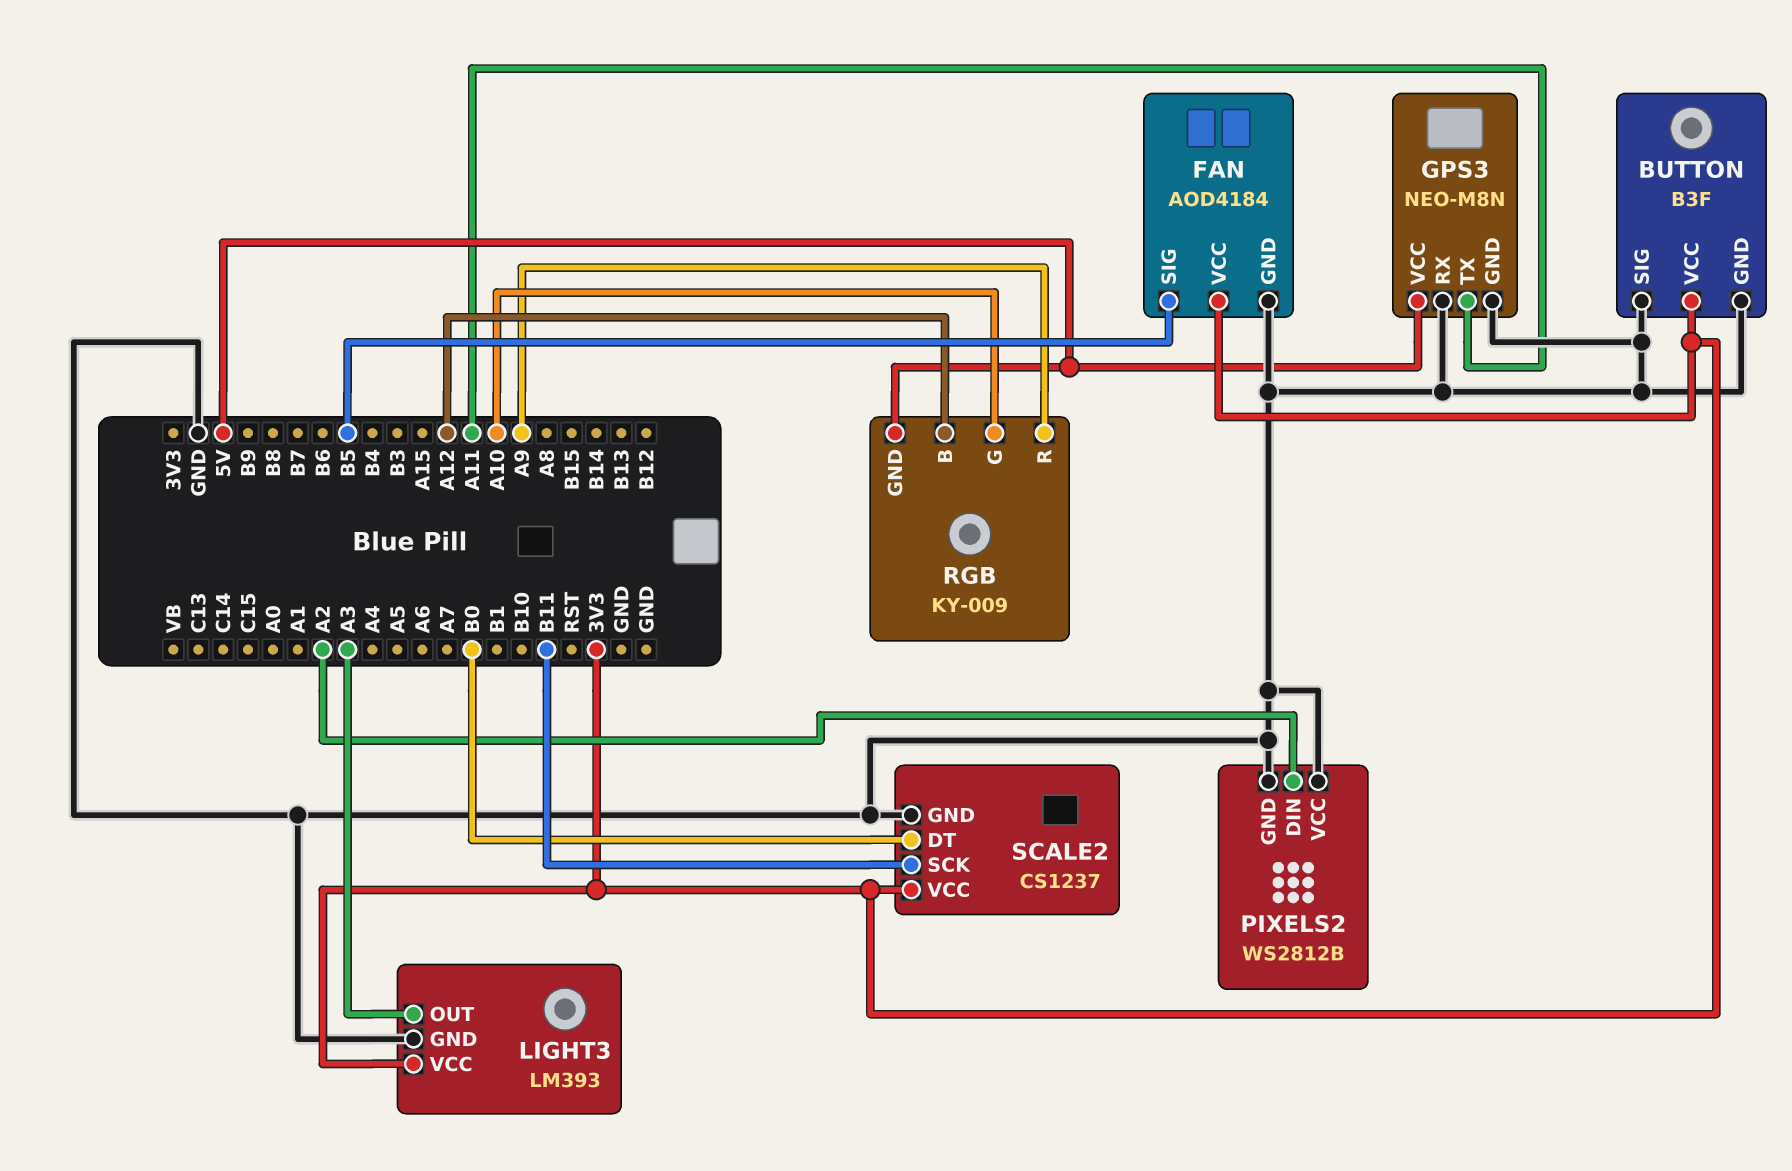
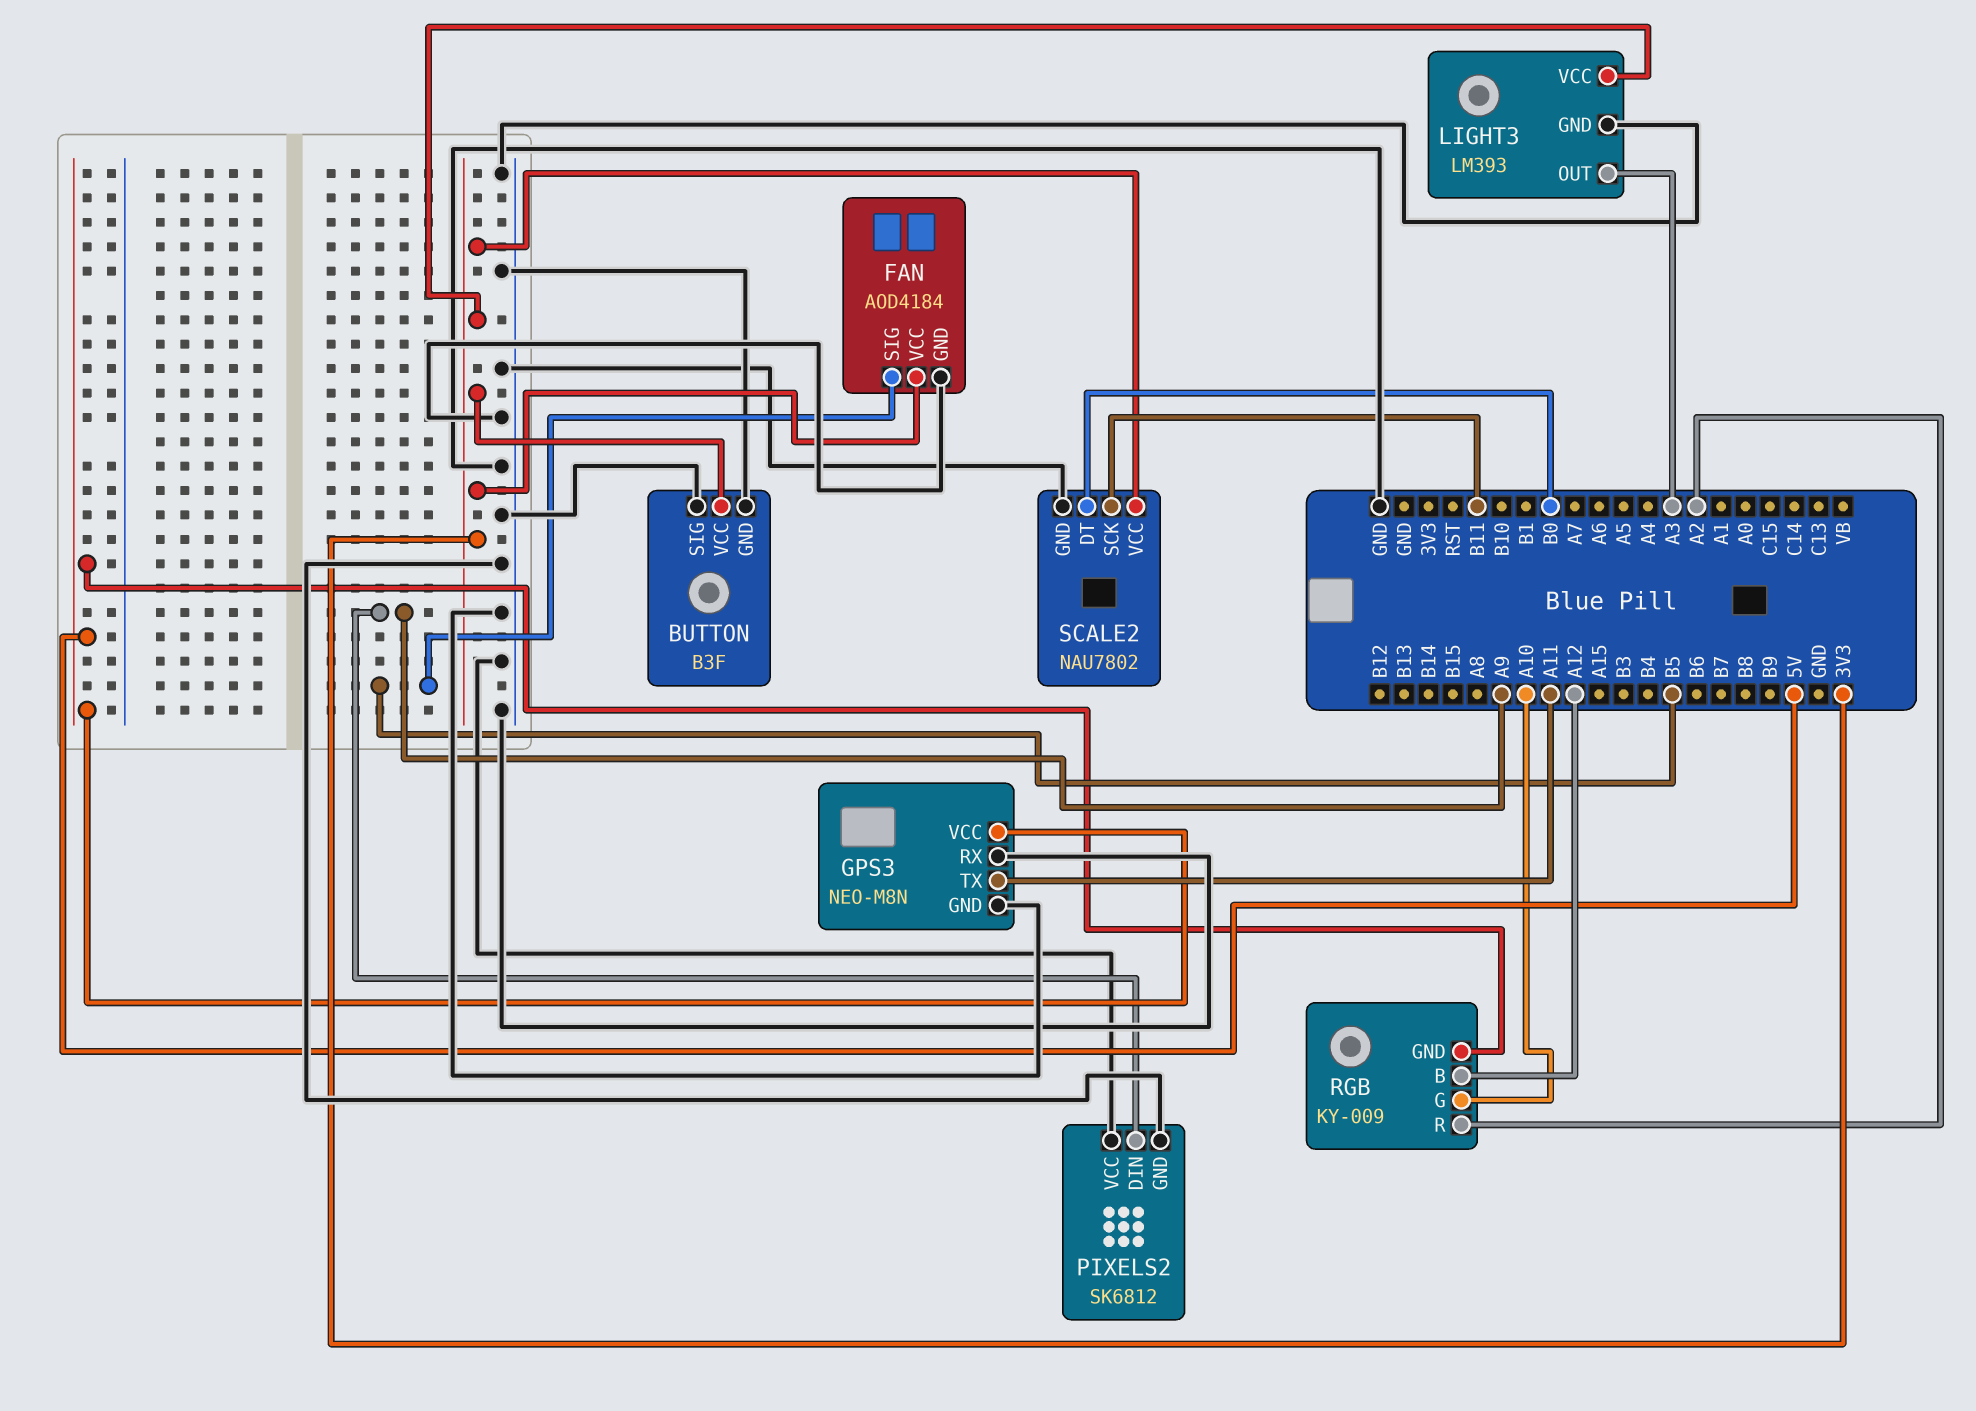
PIXELS2: WS2812B -> SK6812
PIXELS2 pin DIN: A2 -> A9
RGB pin R: A9 -> A2
SCALE2: CS1237 -> NAU7802

